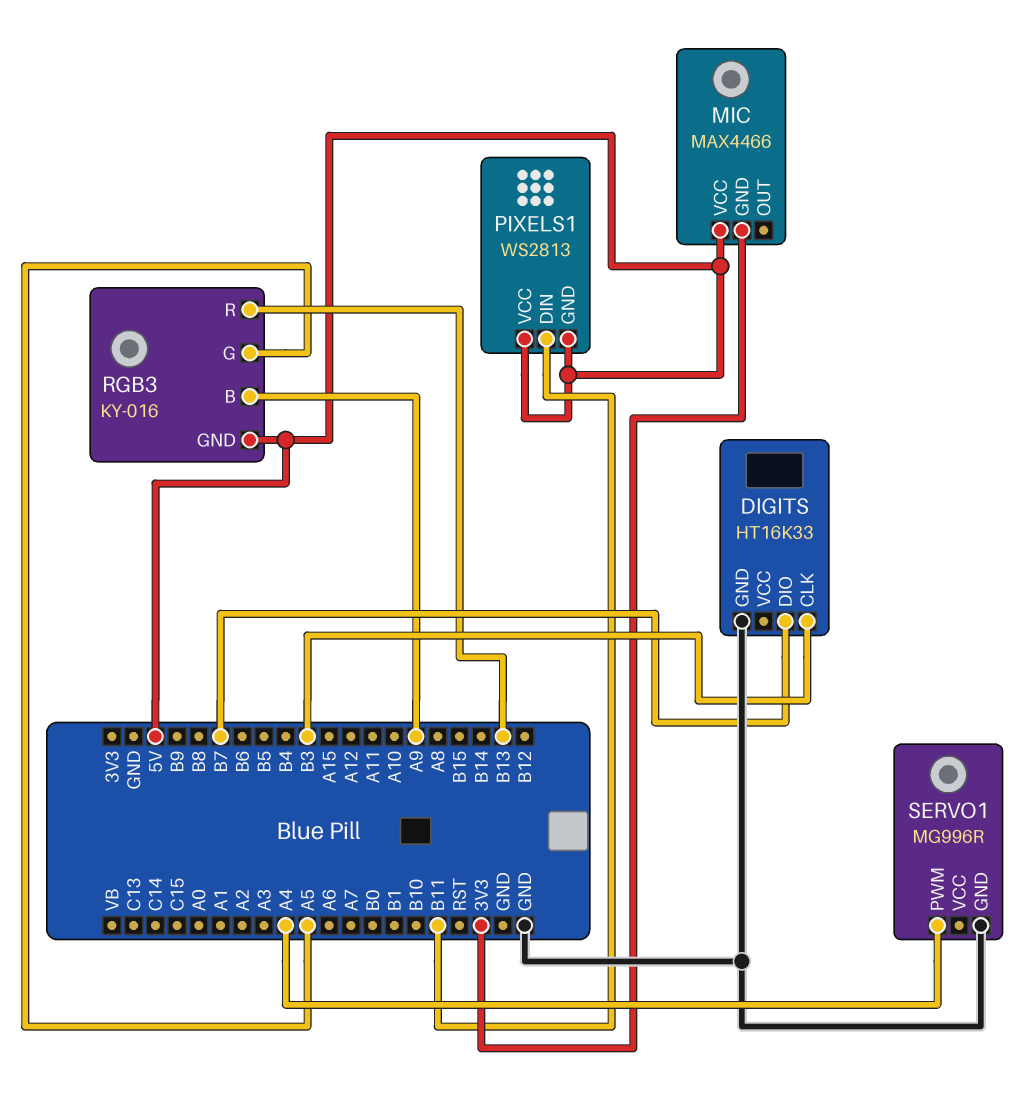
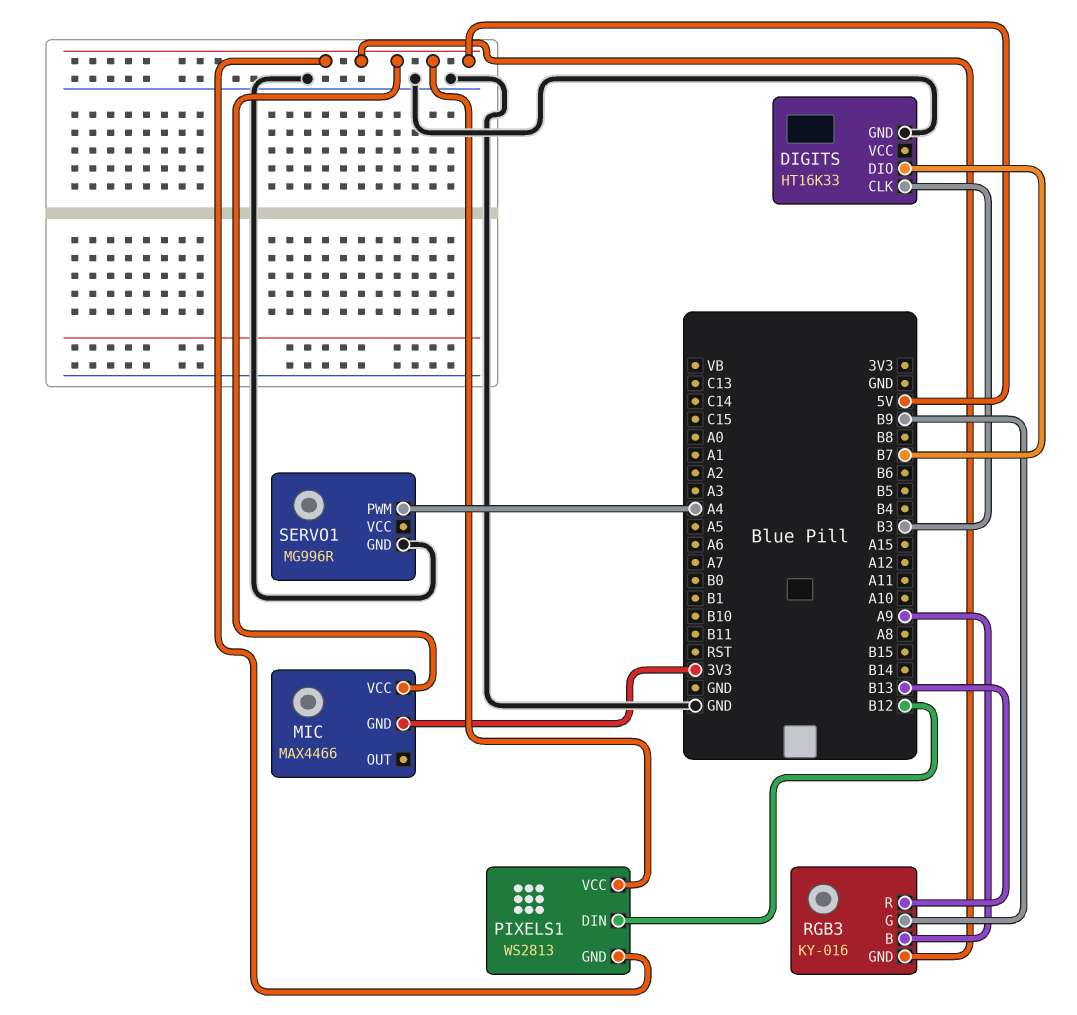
PIXELS1 pin DIN: B11 -> B12
RGB3 pin G: A5 -> B9

